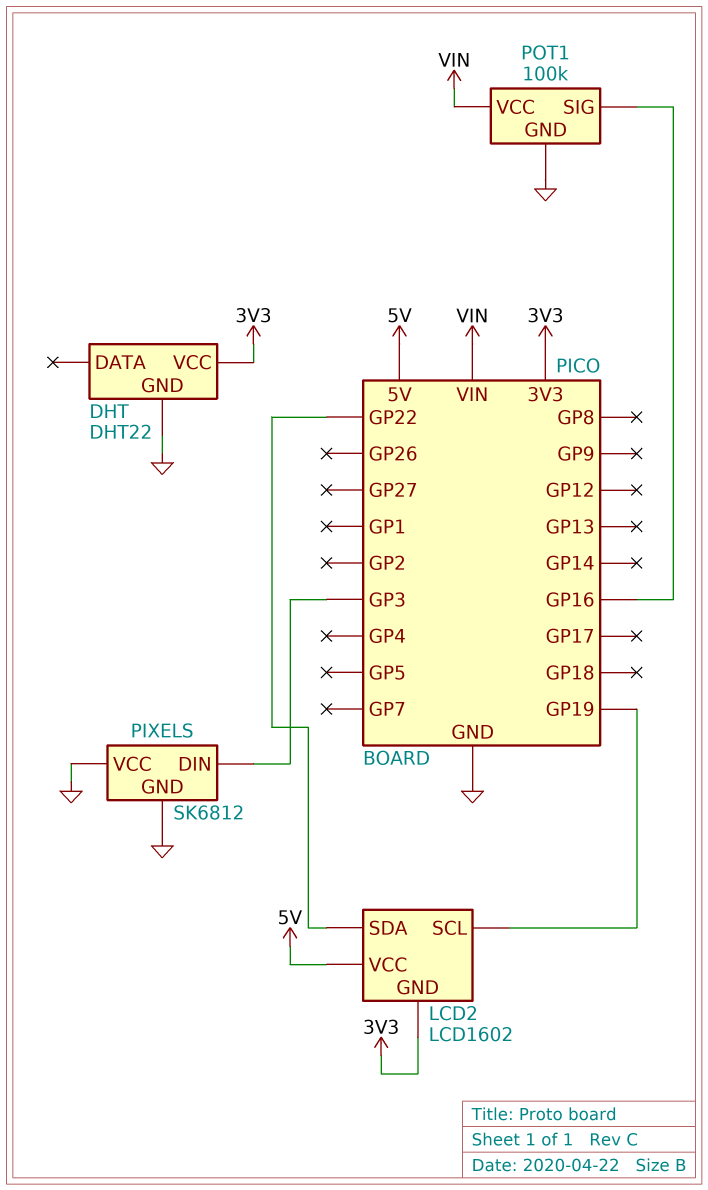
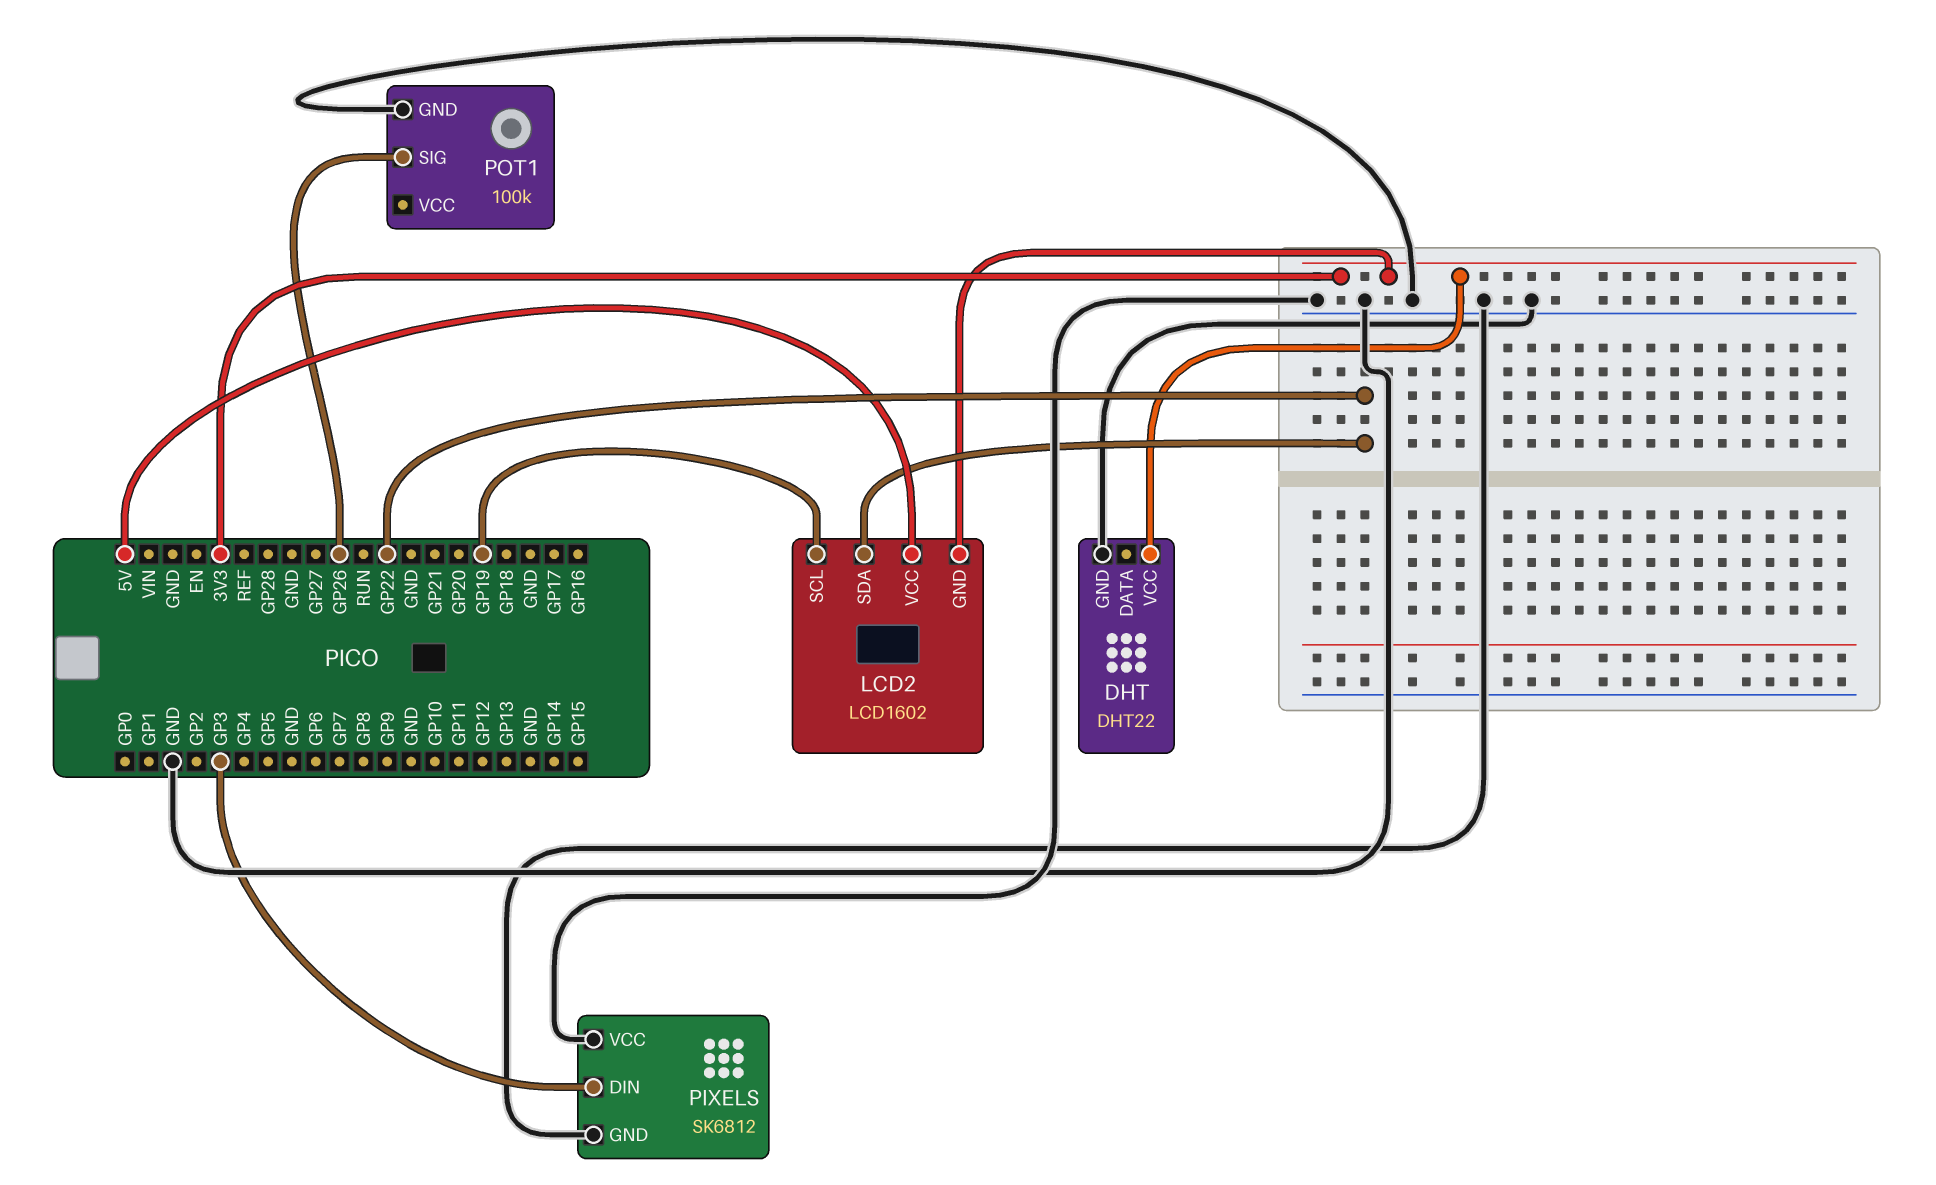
POT1 pin SIG: GP16 -> GP26
POT1 pin VCC: VIN -> none

